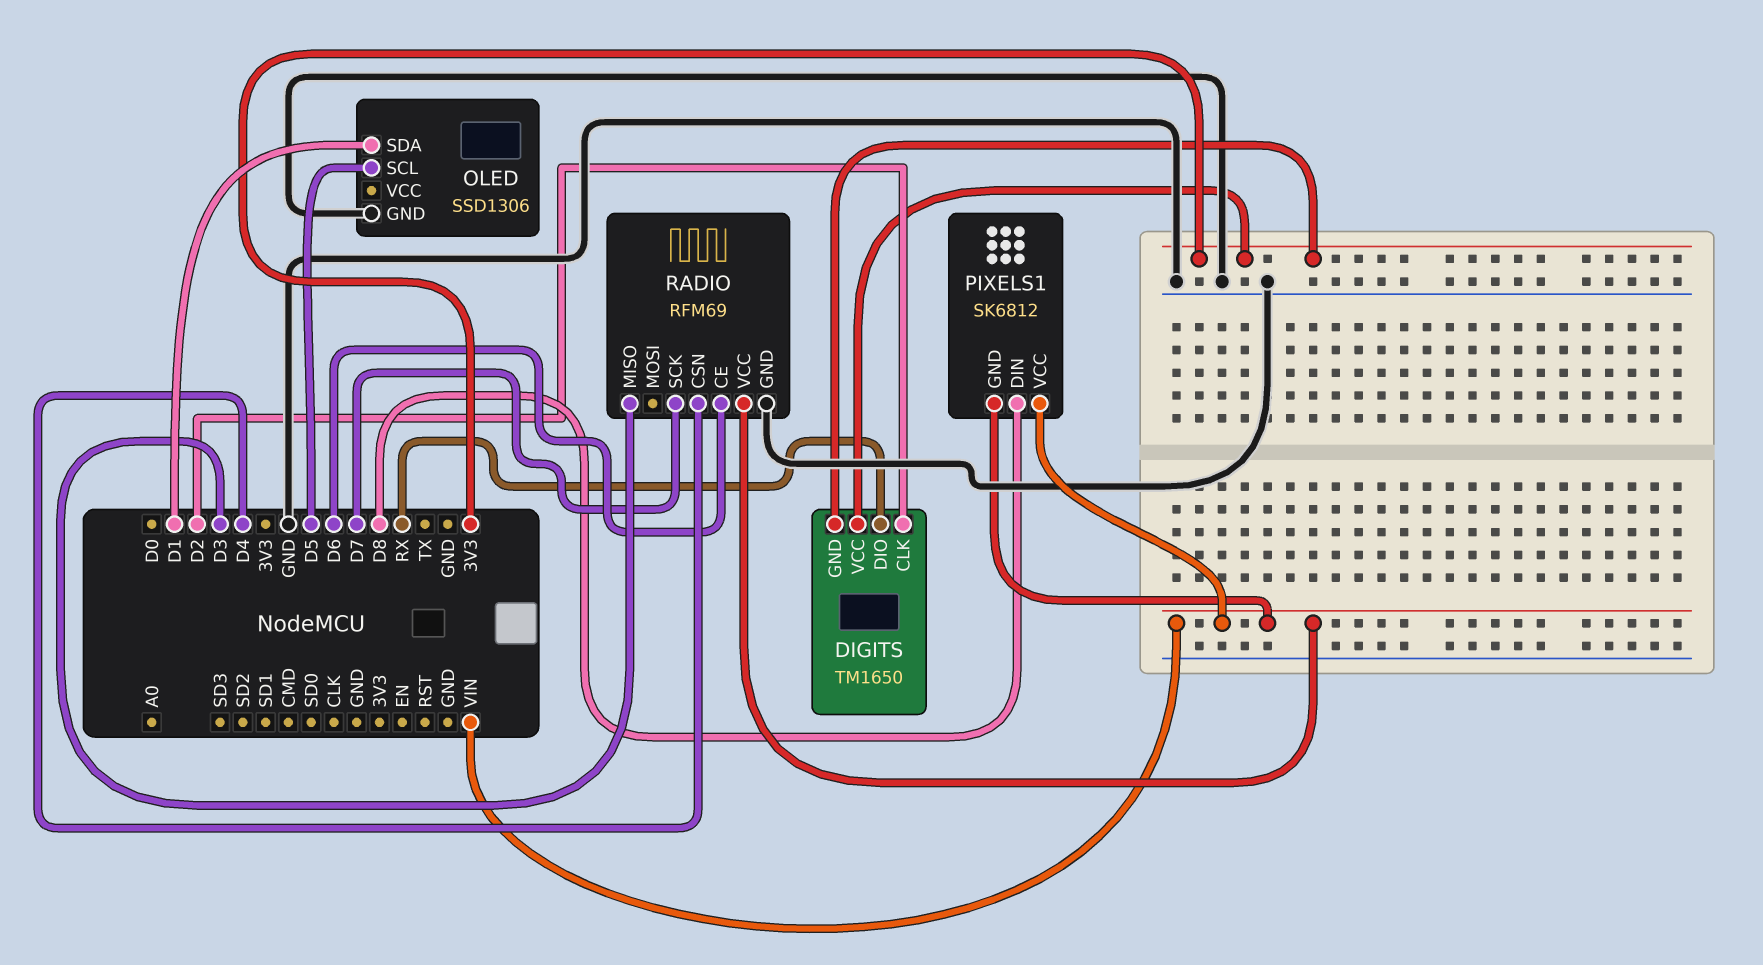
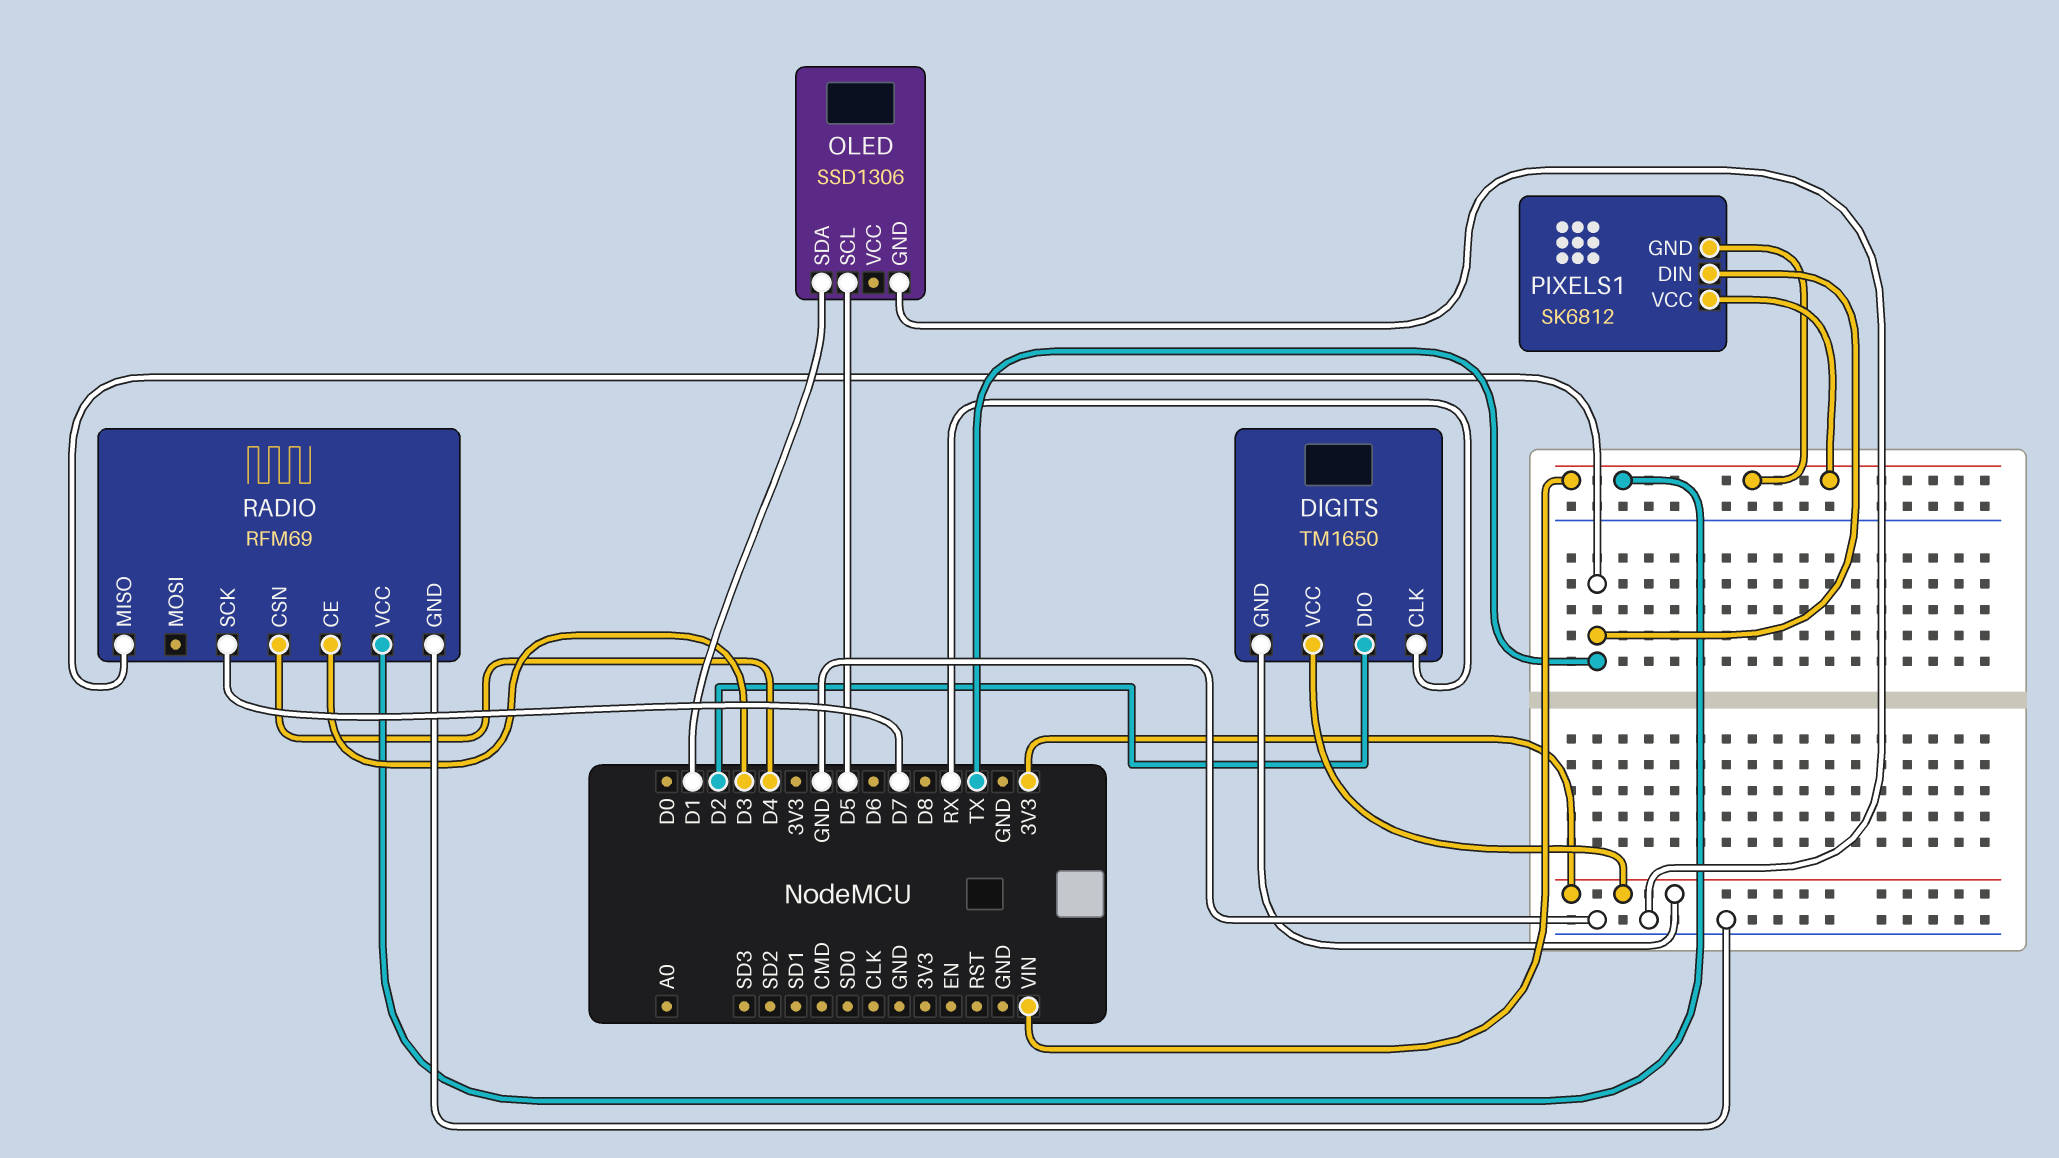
DIGITS pin CLK: D2 -> RX
DIGITS pin DIO: RX -> D2
PIXELS1 pin DIN: D8 -> TX
RADIO pin CE: D6 -> D3
RADIO pin MISO: D3 -> TX

